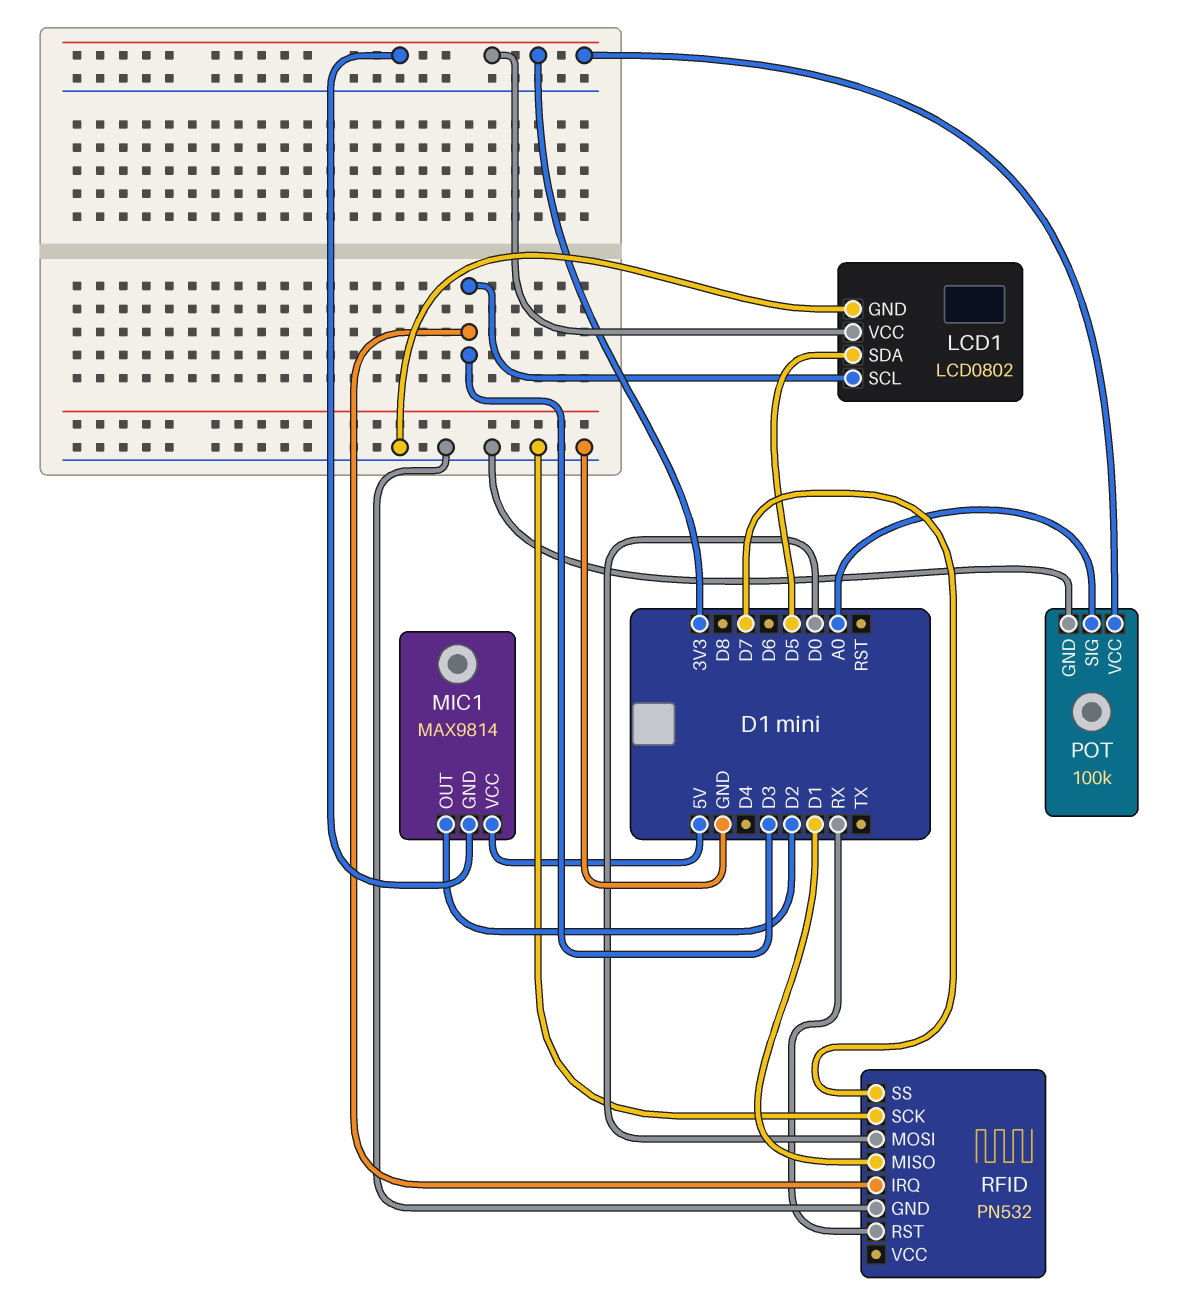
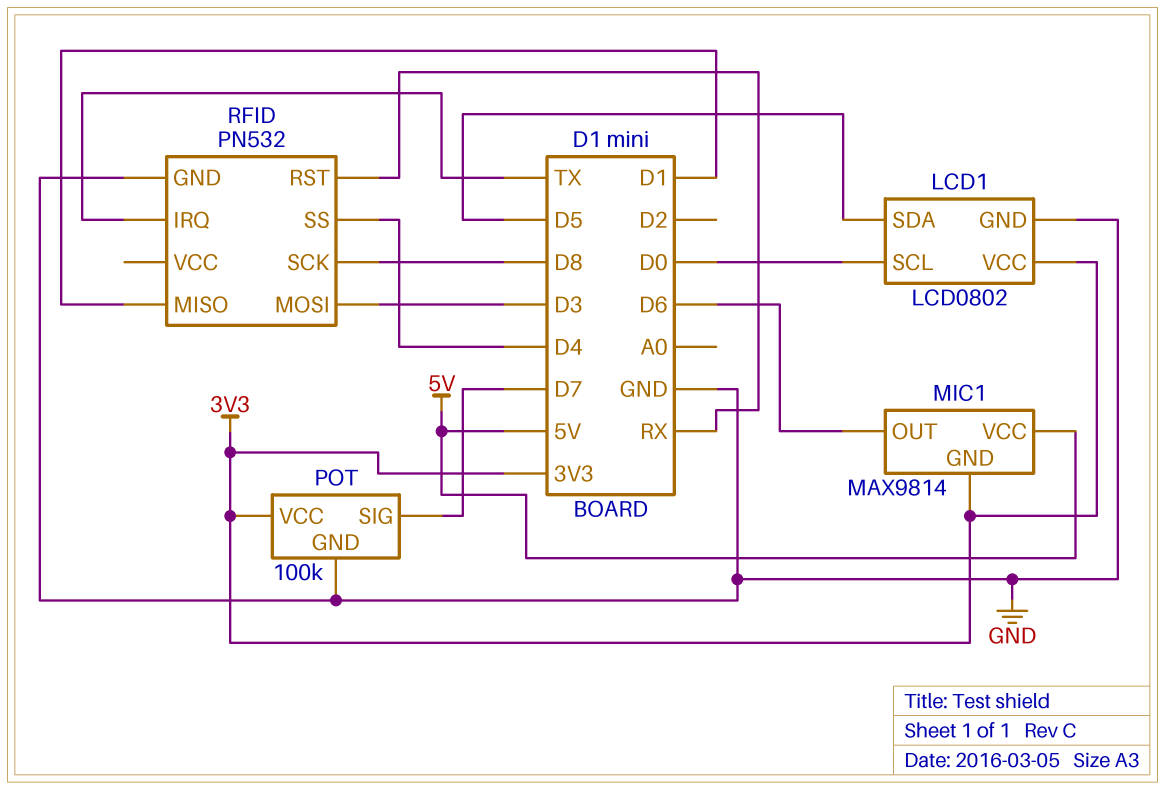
LCD1 pin SCL: D3 -> D0
MIC1 pin OUT: D2 -> D6
POT pin SIG: A0 -> D7
RFID pin IRQ: D3 -> TX
RFID pin MOSI: D0 -> D3
RFID pin SCK: GND -> D8
RFID pin SS: D7 -> D4

